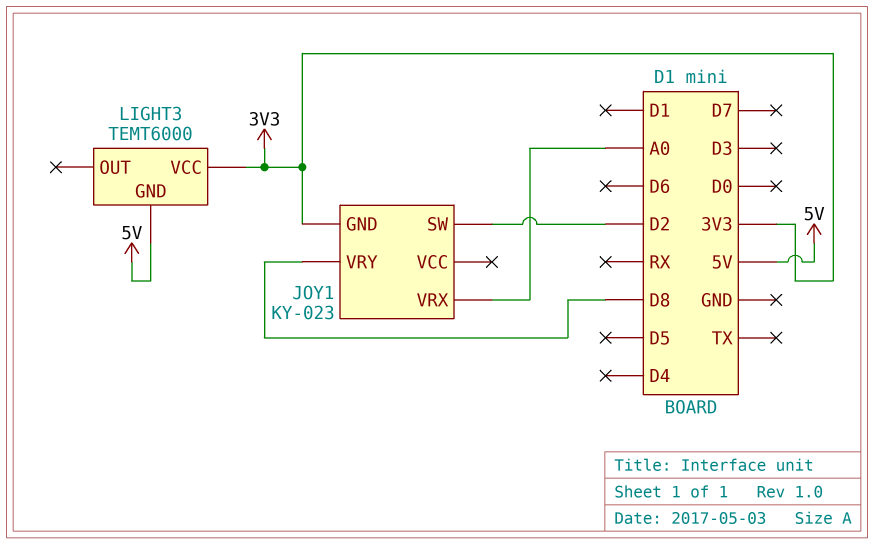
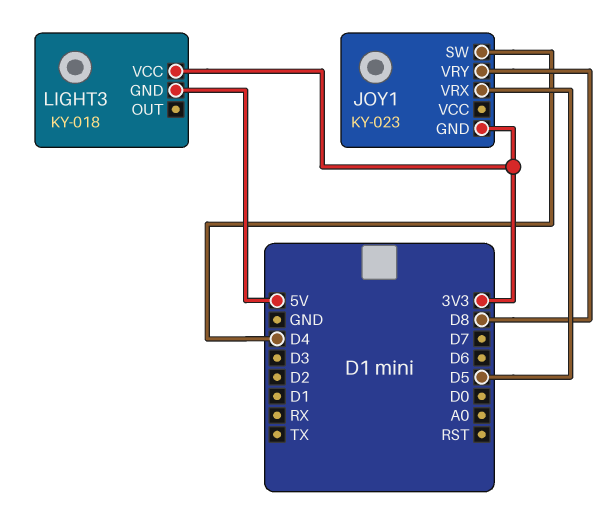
JOY1 pin SW: D2 -> D4
JOY1 pin VRX: A0 -> D5
LIGHT3: TEMT6000 -> KY-018

